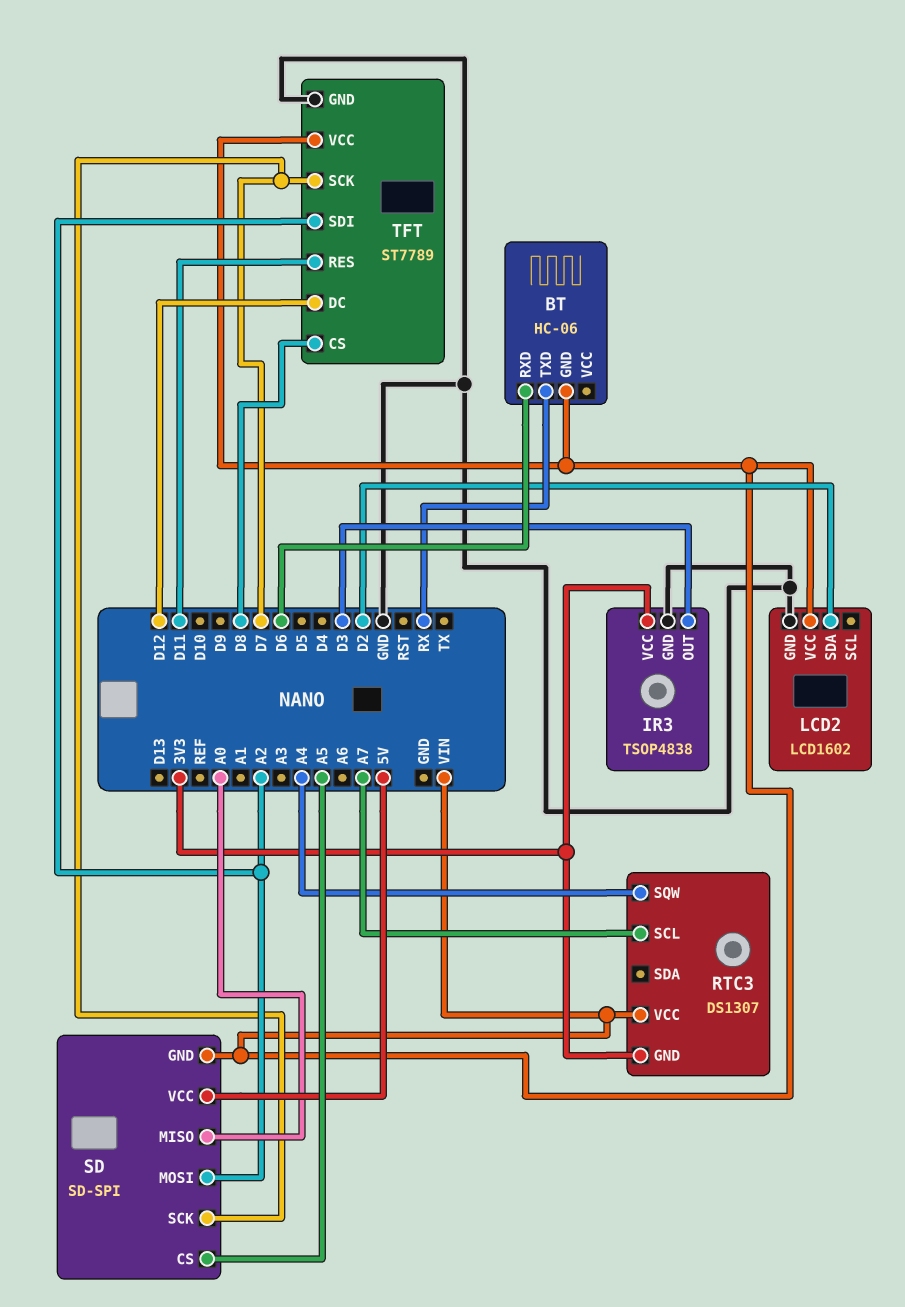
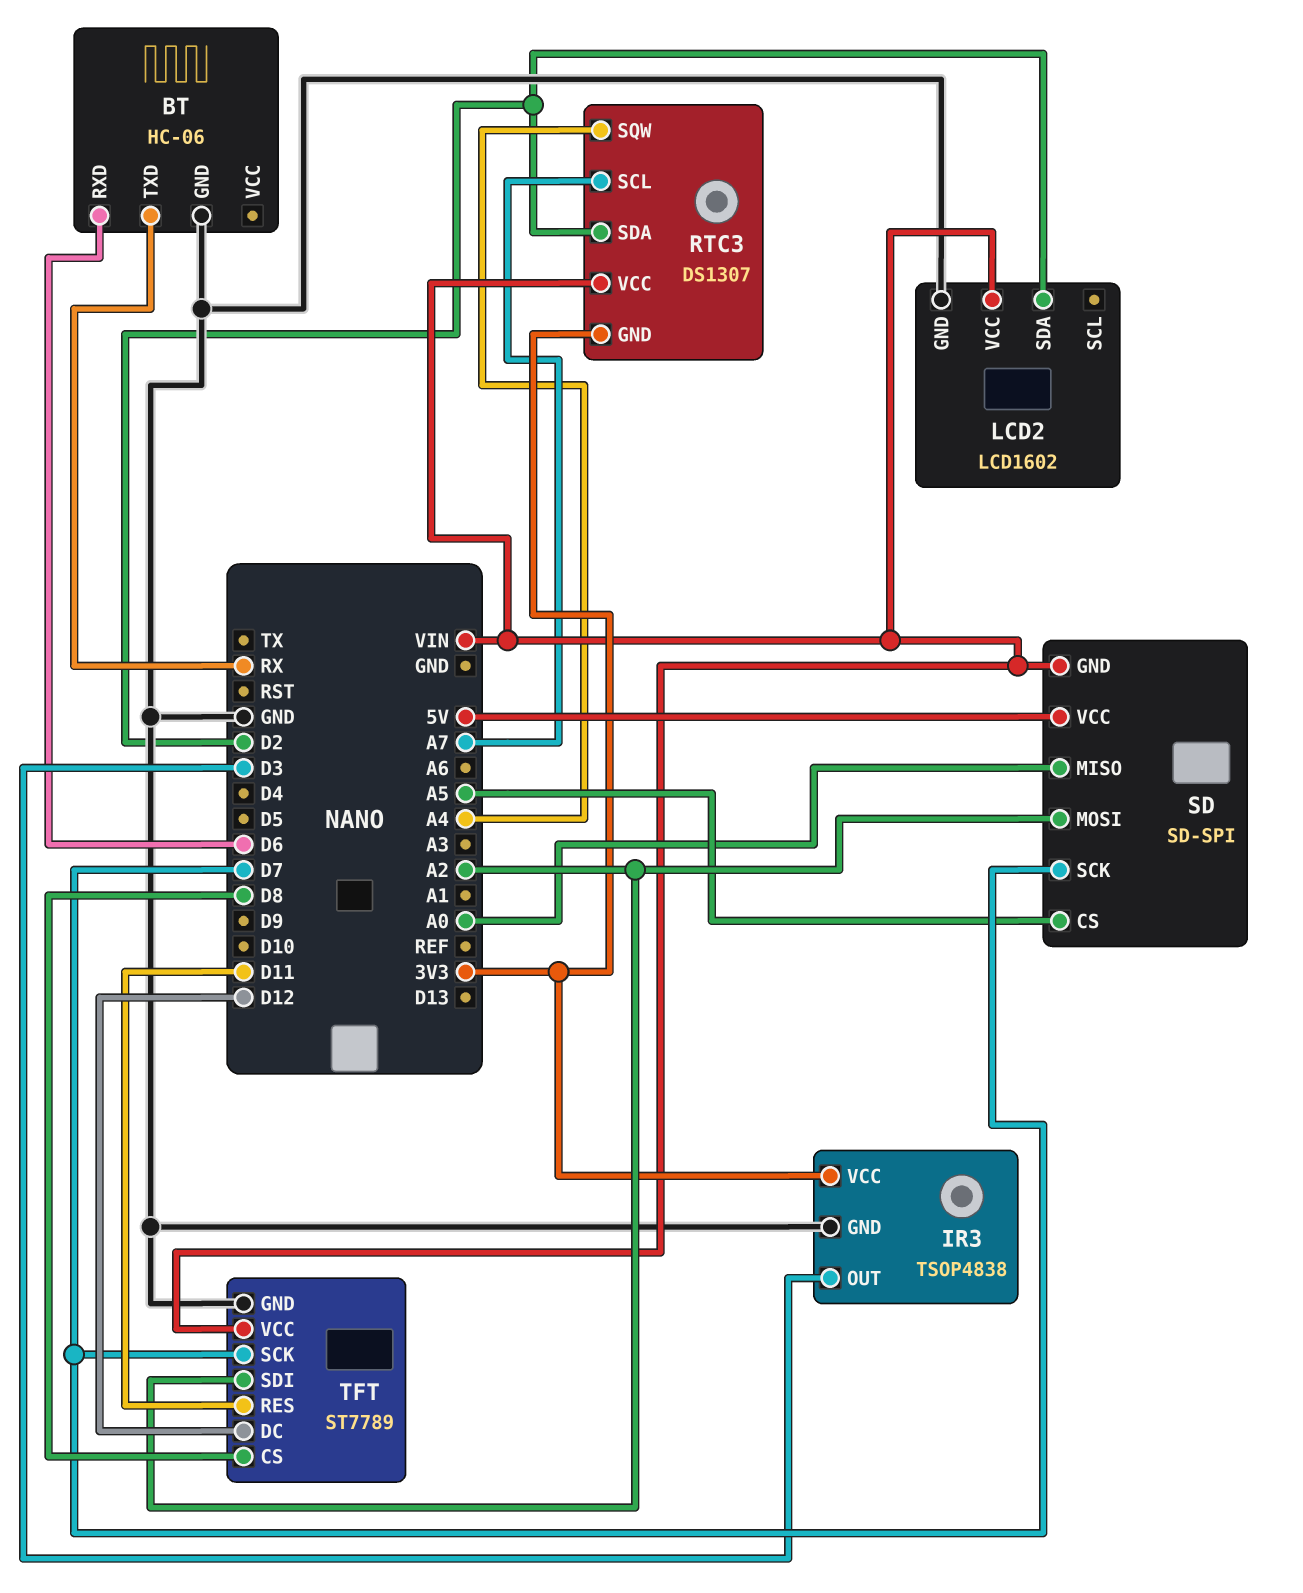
BT pin GND: VIN -> GND
RTC3 pin SDA: none -> D2

